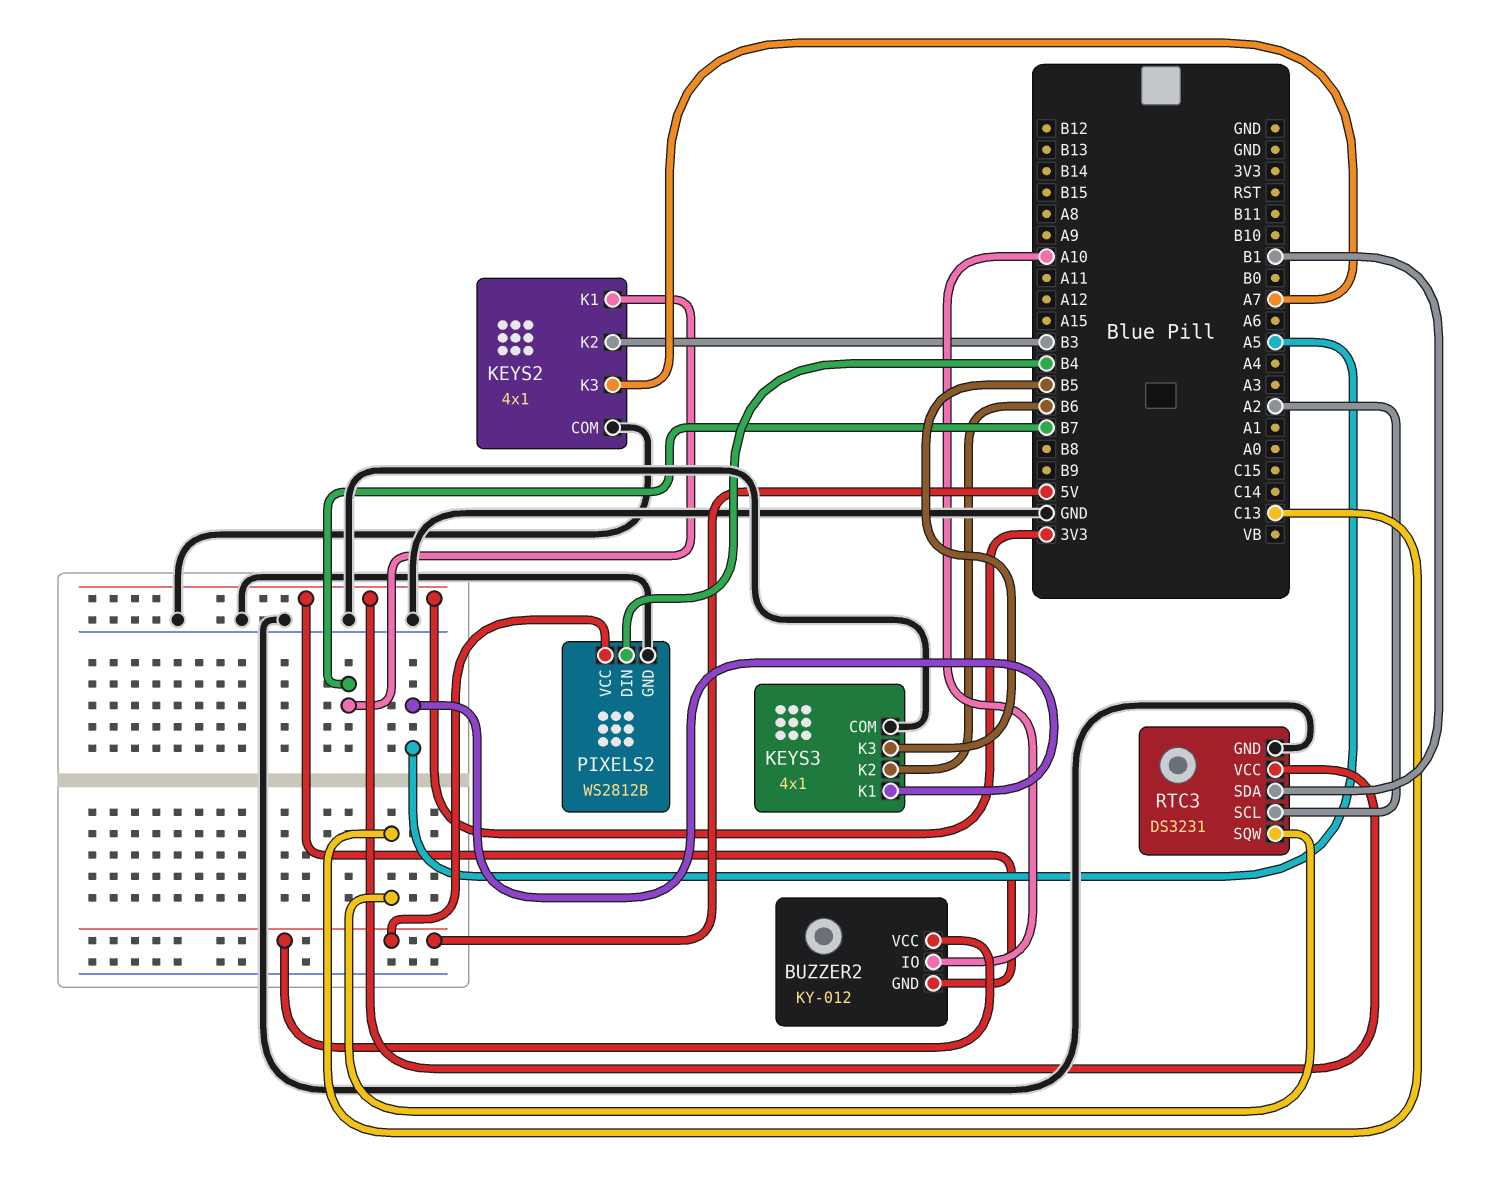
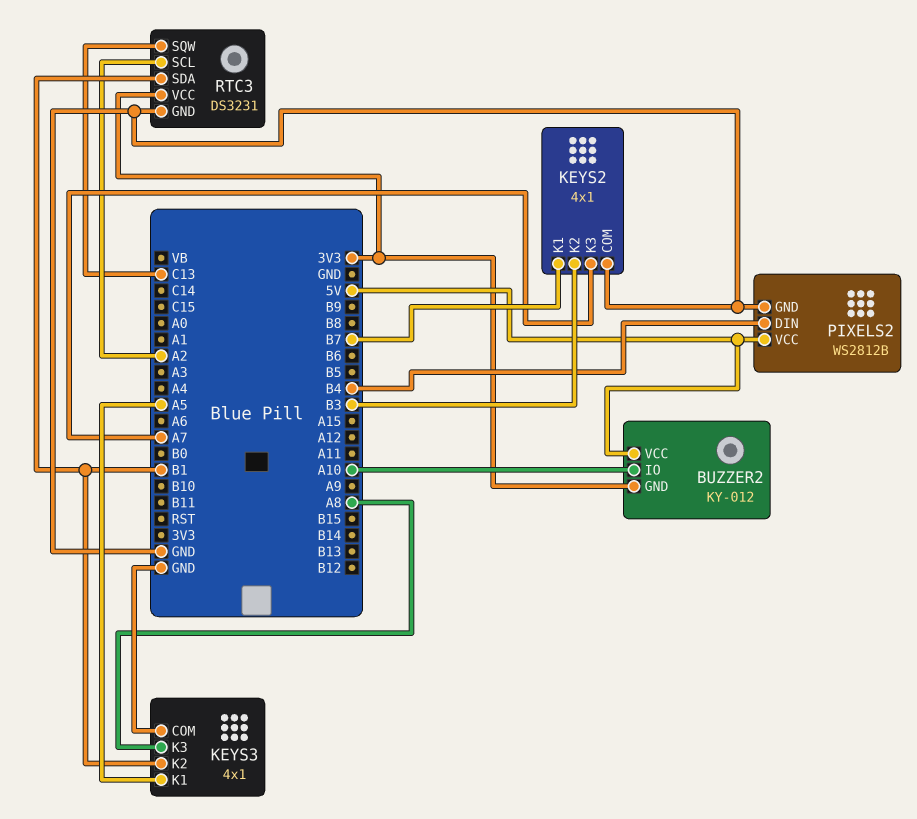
KEYS3 pin K2: B6 -> B1
KEYS3 pin K3: B5 -> A8

